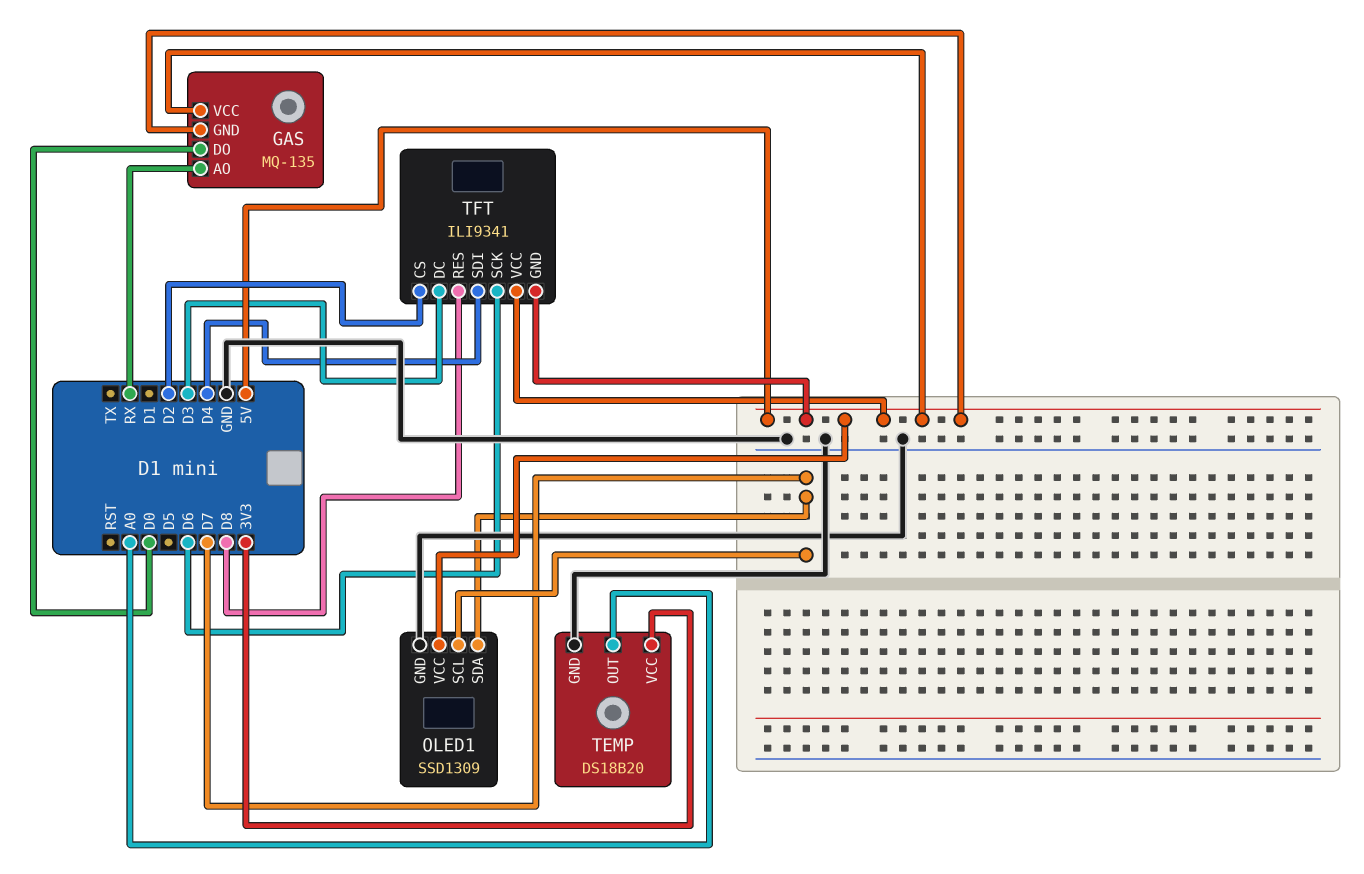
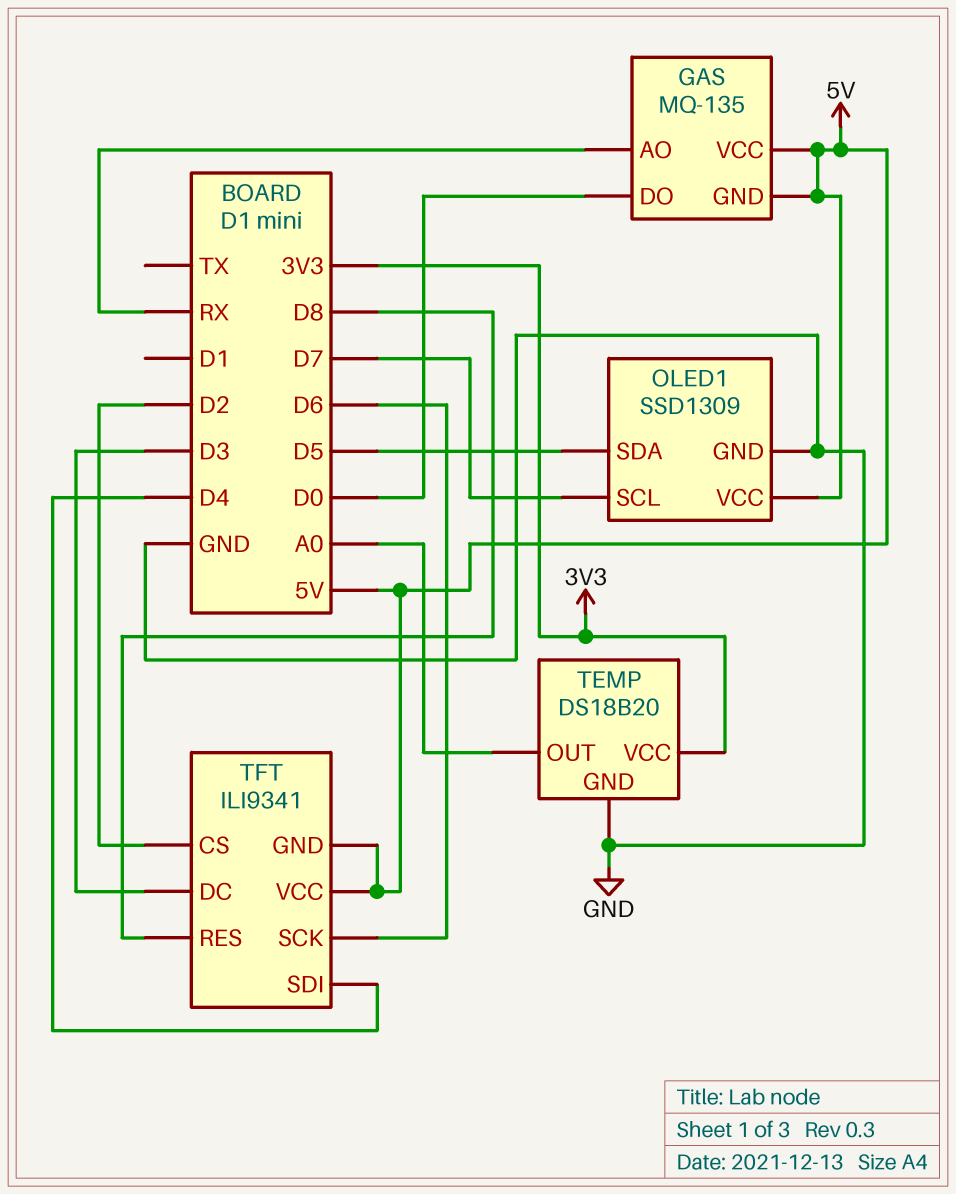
OLED1 pin SDA: D7 -> D5

